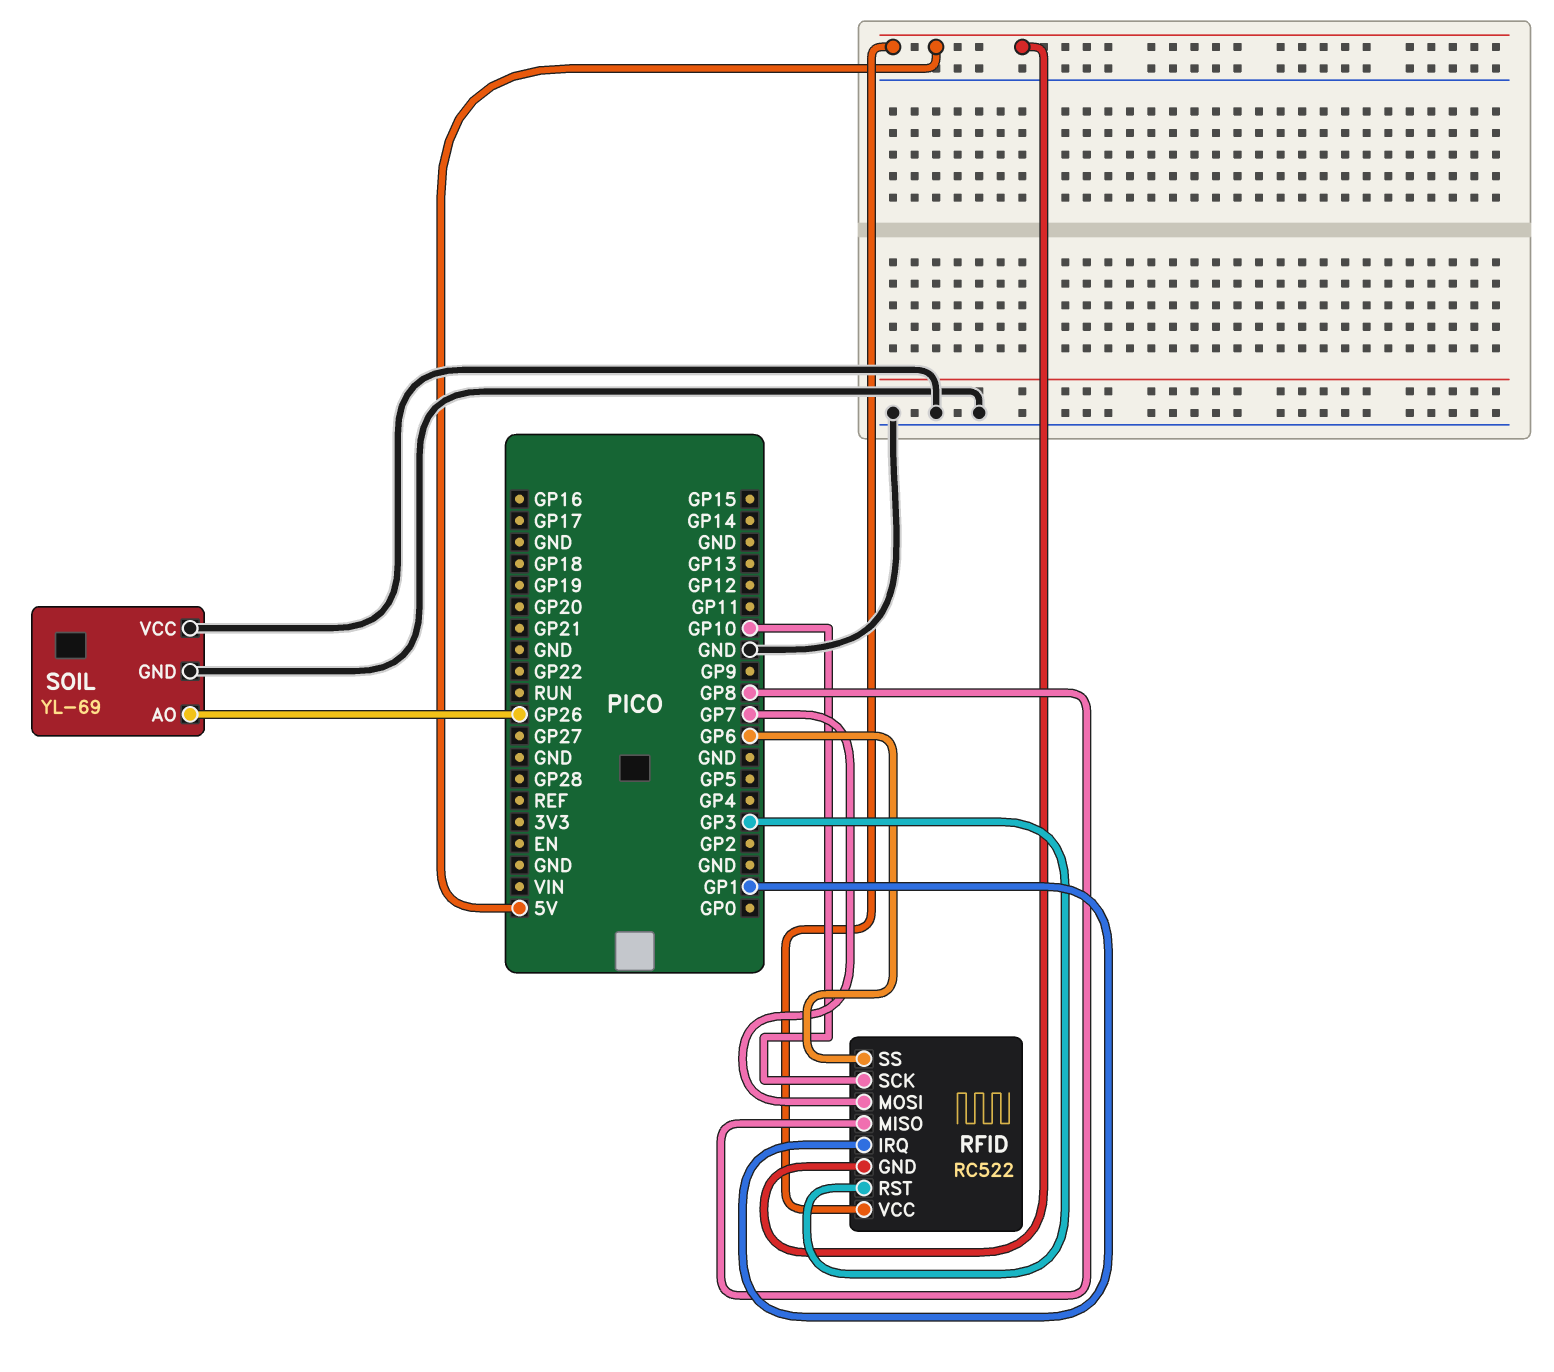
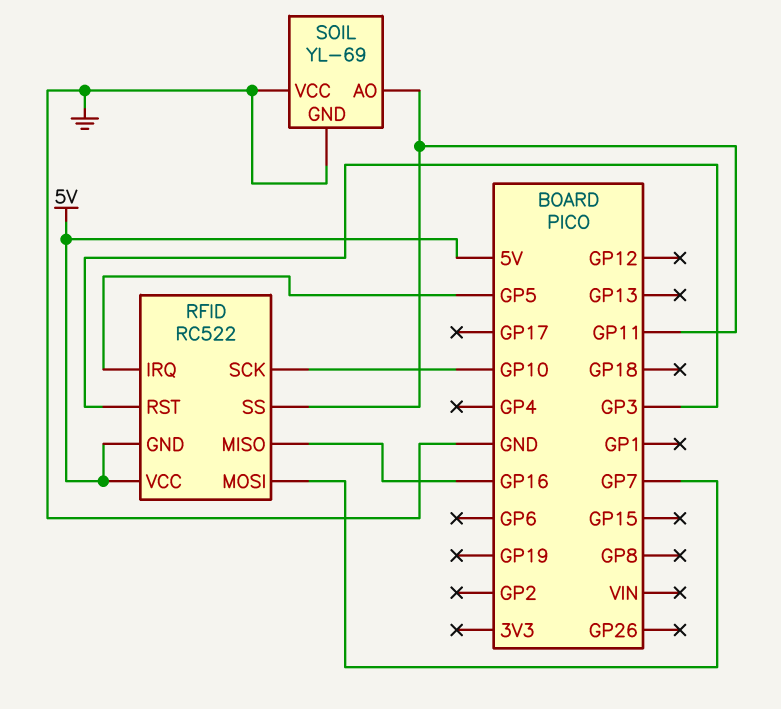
RFID pin IRQ: GP1 -> GP5
RFID pin MISO: GP8 -> GP16
RFID pin SS: GP6 -> GP11
SOIL pin AO: GP26 -> GP11

